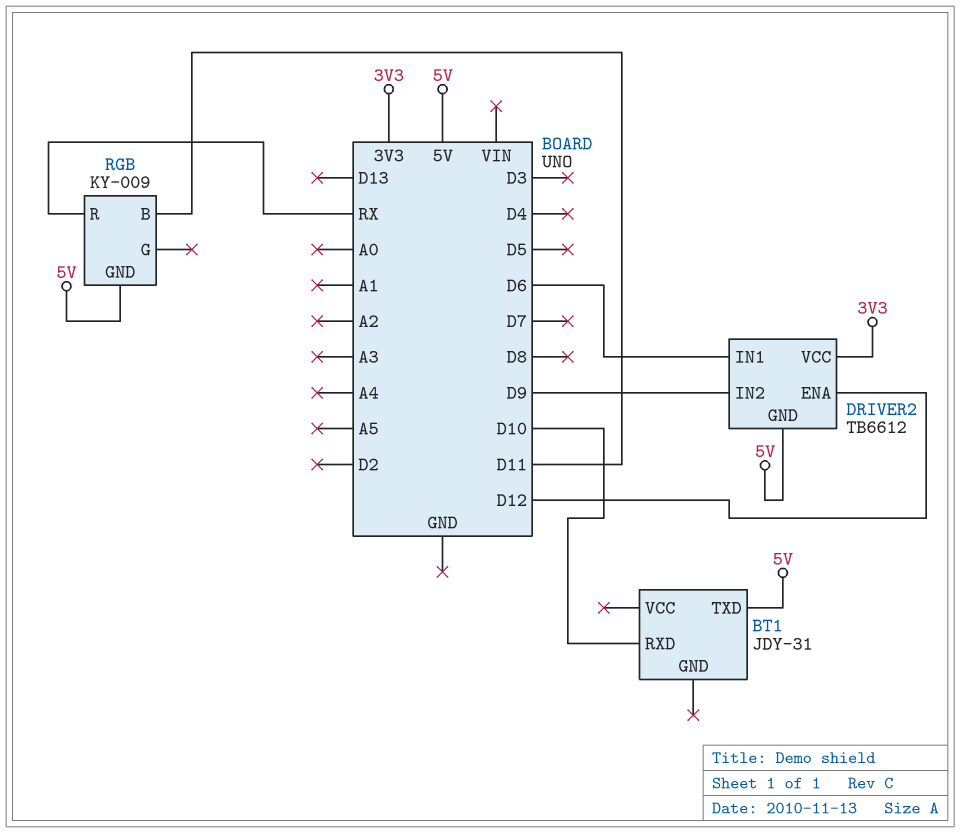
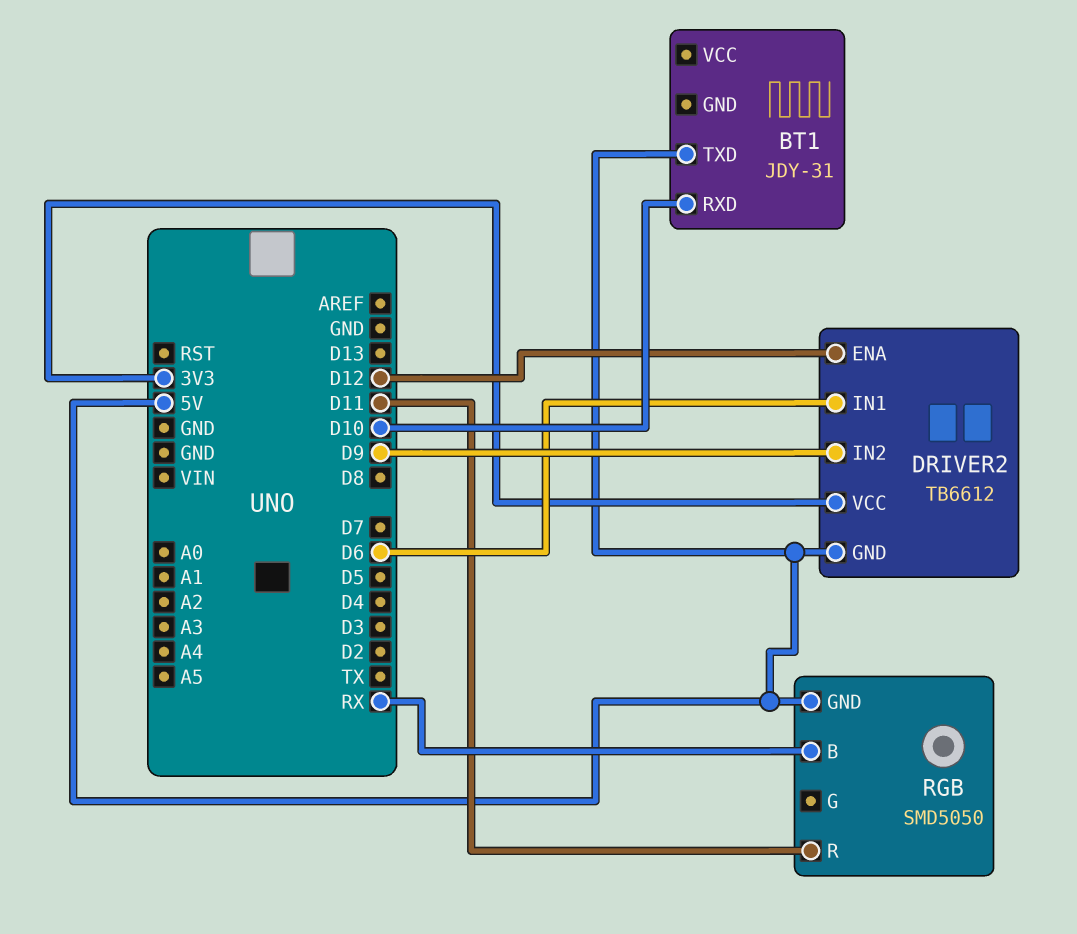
RGB: KY-009 -> SMD5050
RGB pin B: D11 -> RX
RGB pin R: RX -> D11

